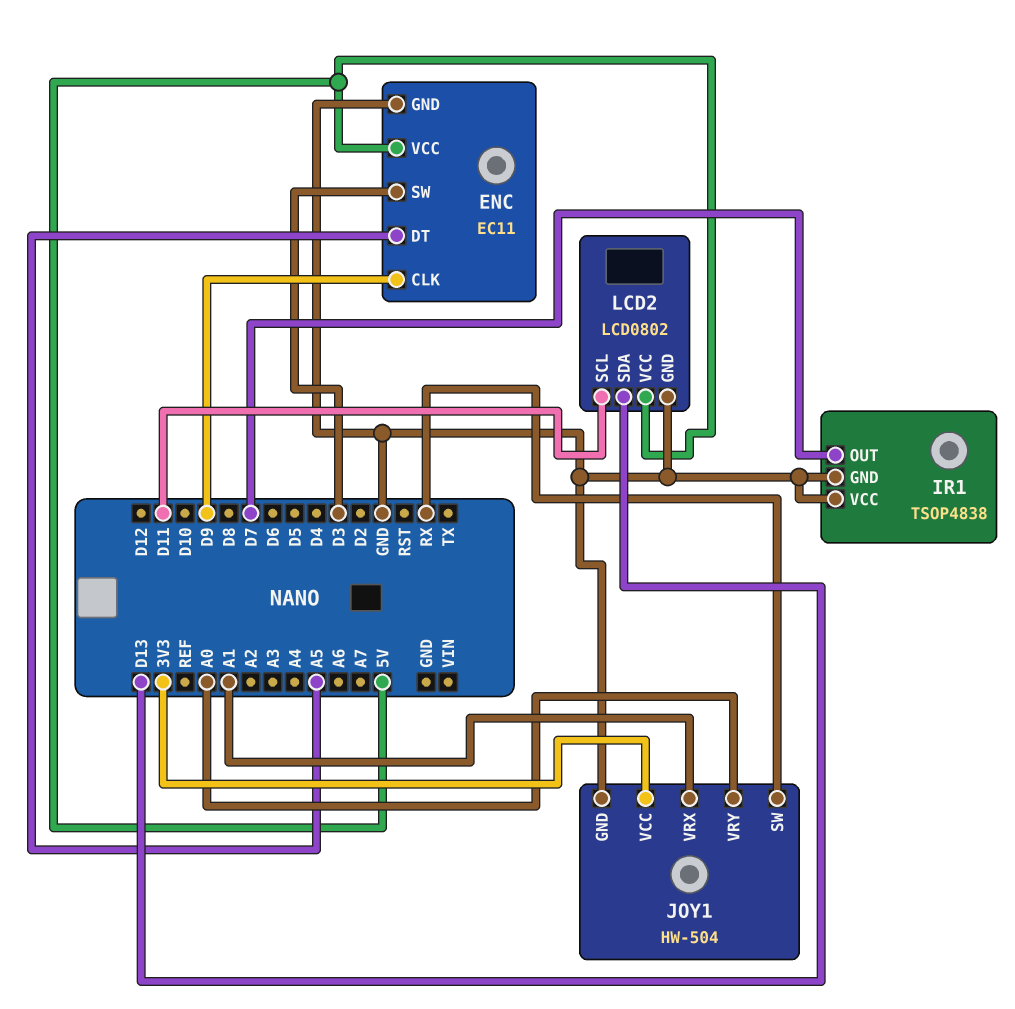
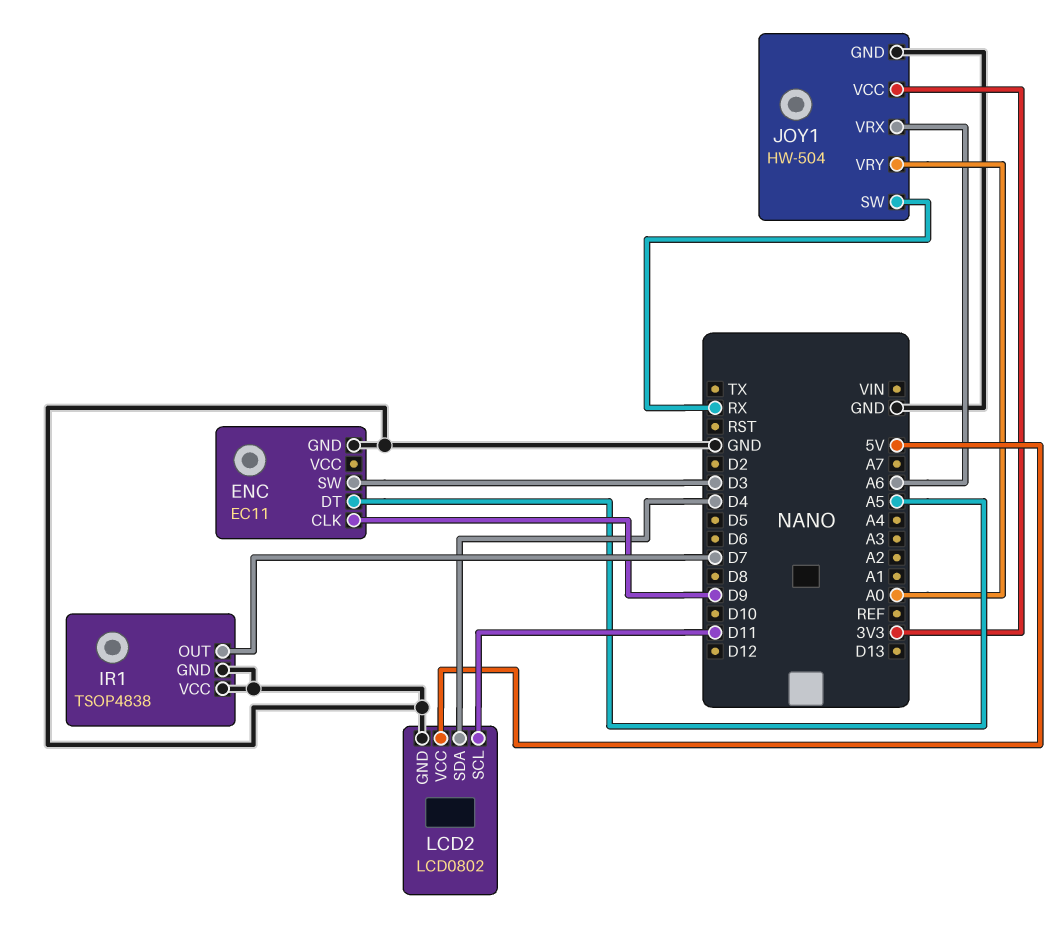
ENC pin VCC: 5V -> none
JOY1 pin VRX: A1 -> A6
LCD2 pin SDA: D13 -> D4

